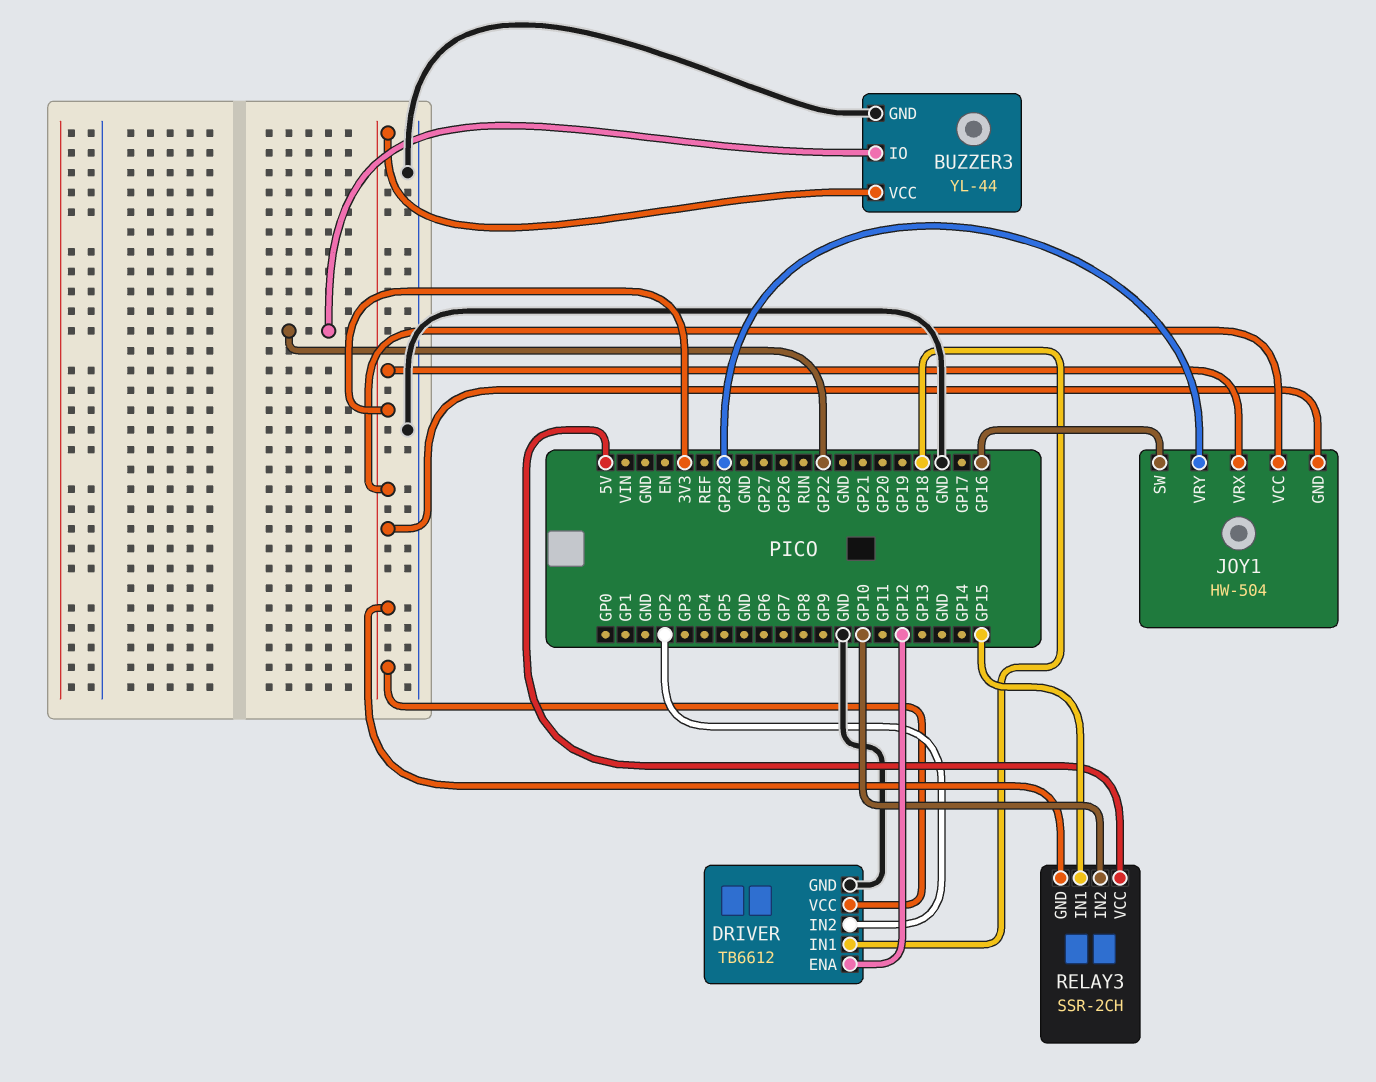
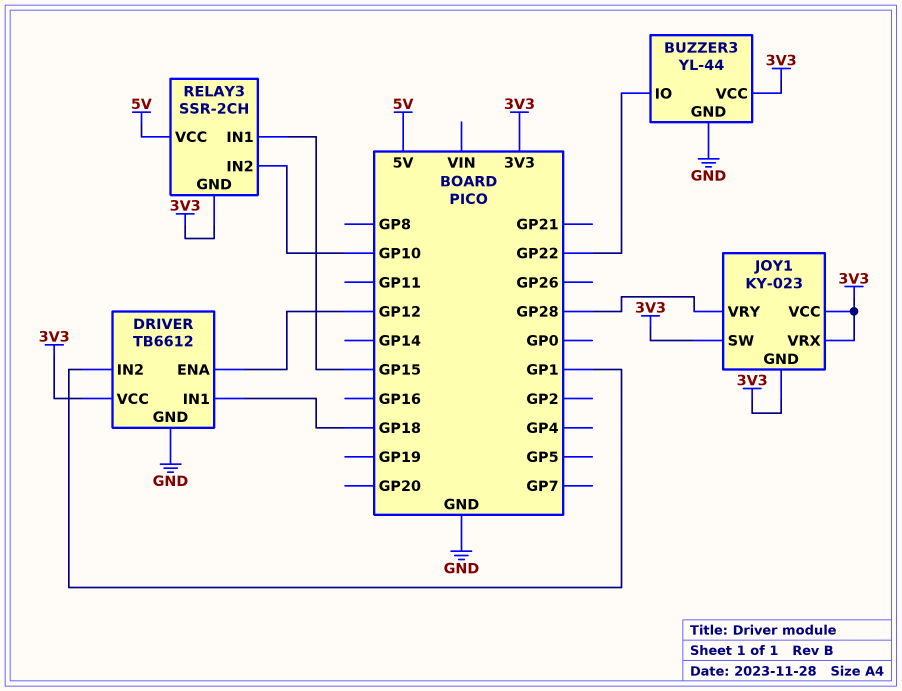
DRIVER pin IN2: GP2 -> GP1
JOY1: HW-504 -> KY-023
JOY1 pin SW: GP16 -> 3V3

